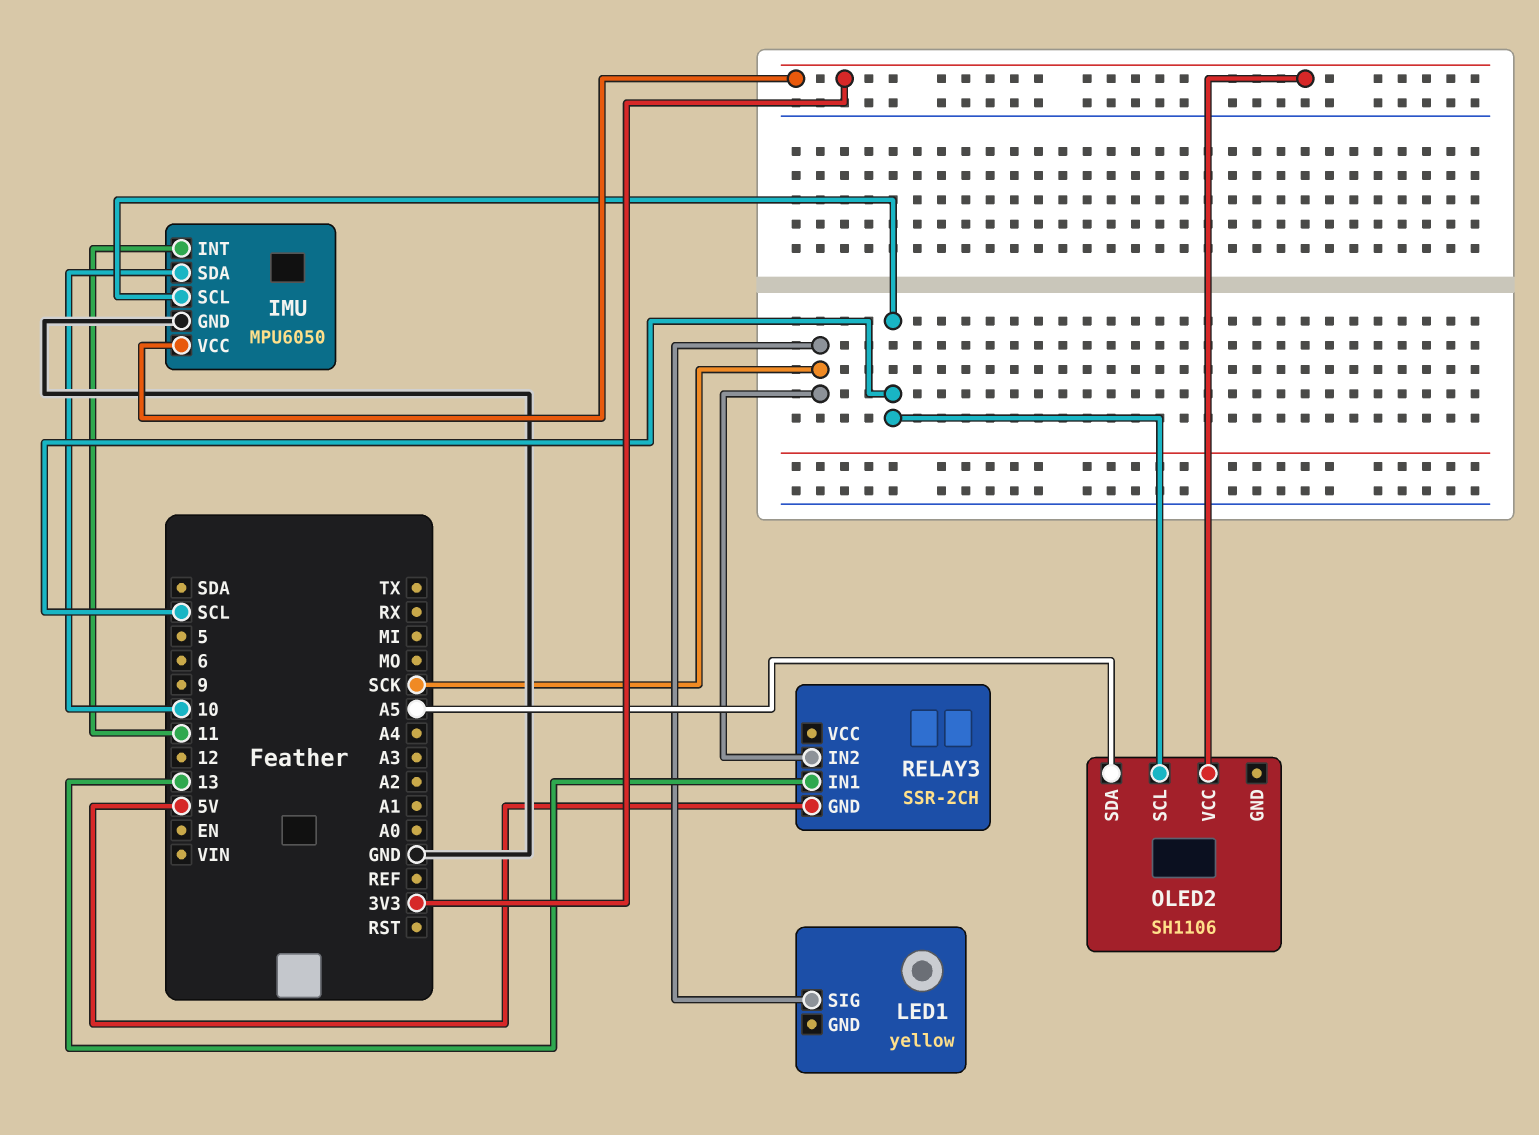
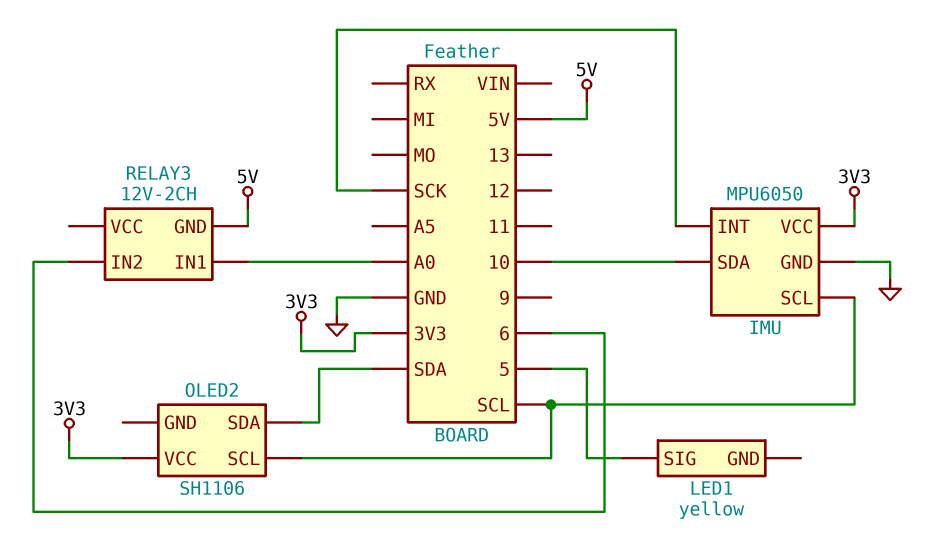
IMU pin INT: 11 -> SCK
LED1 pin SIG: SCK -> 5
OLED2 pin SDA: A5 -> SDA
RELAY3: SSR-2CH -> 12V-2CH
RELAY3 pin IN1: 13 -> A0
RELAY3 pin IN2: SCK -> 6

